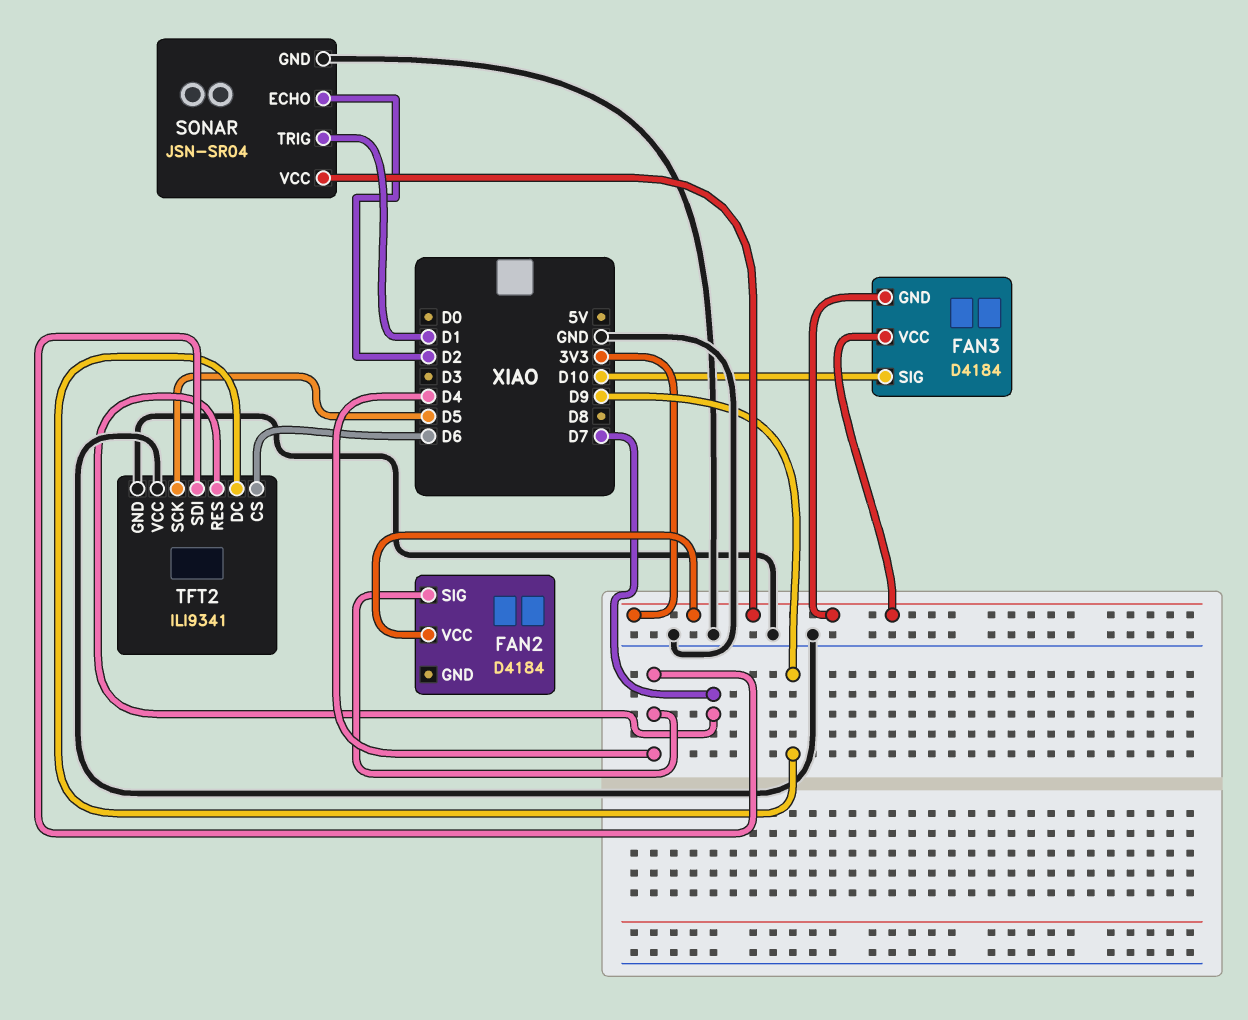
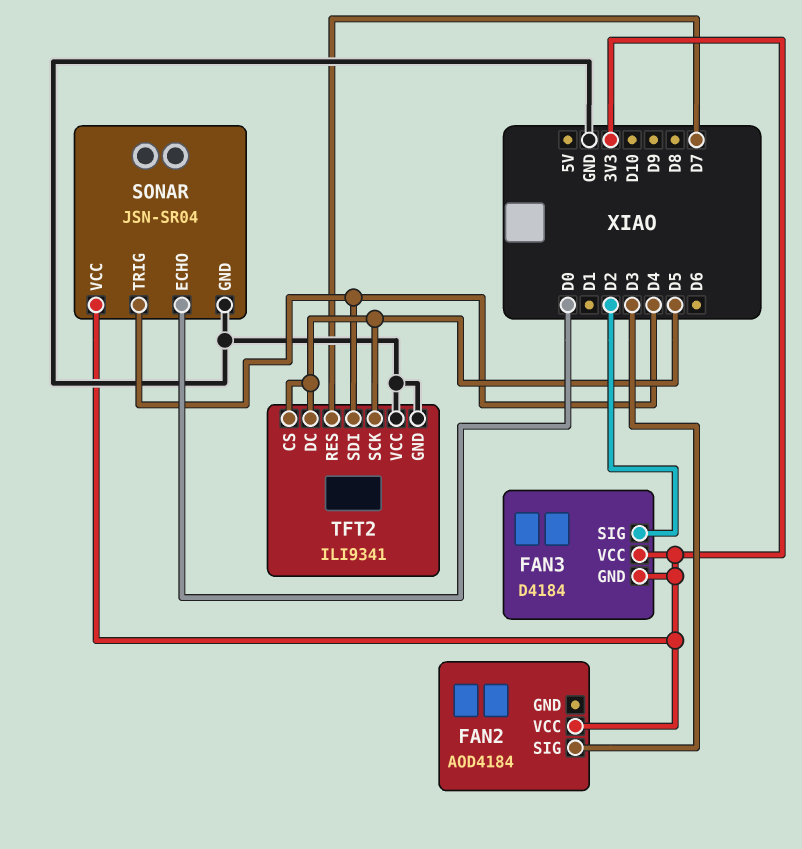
FAN2: D4184 -> AOD4184
FAN2 pin SIG: D4 -> D3
FAN3 pin SIG: D10 -> D2
SONAR pin ECHO: D2 -> D0
SONAR pin TRIG: D1 -> D4
TFT2 pin CS: D6 -> D5
TFT2 pin DC: D9 -> D5

